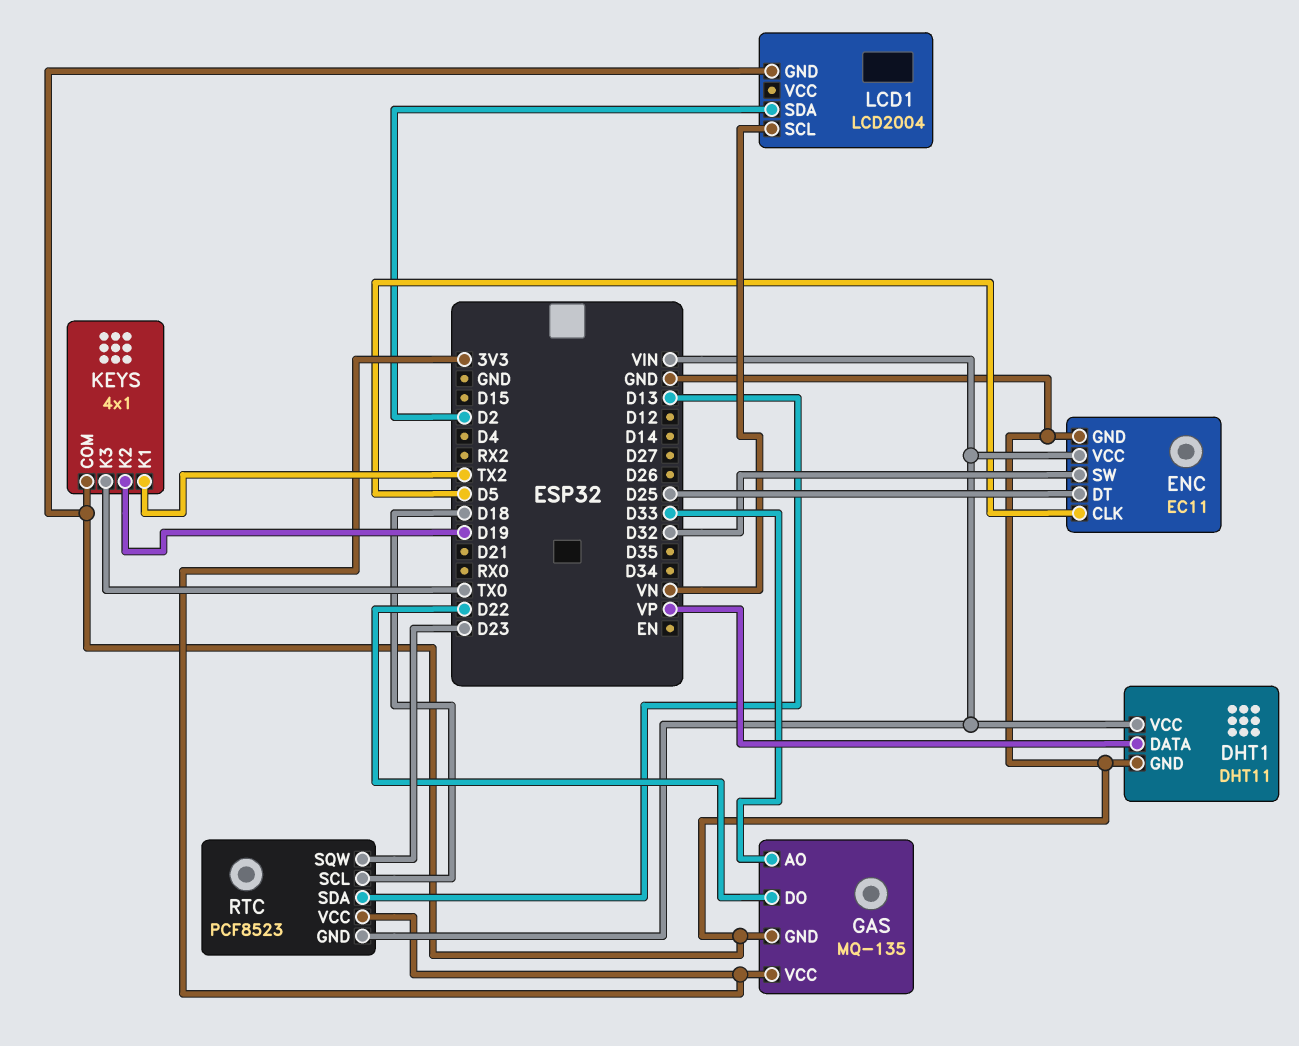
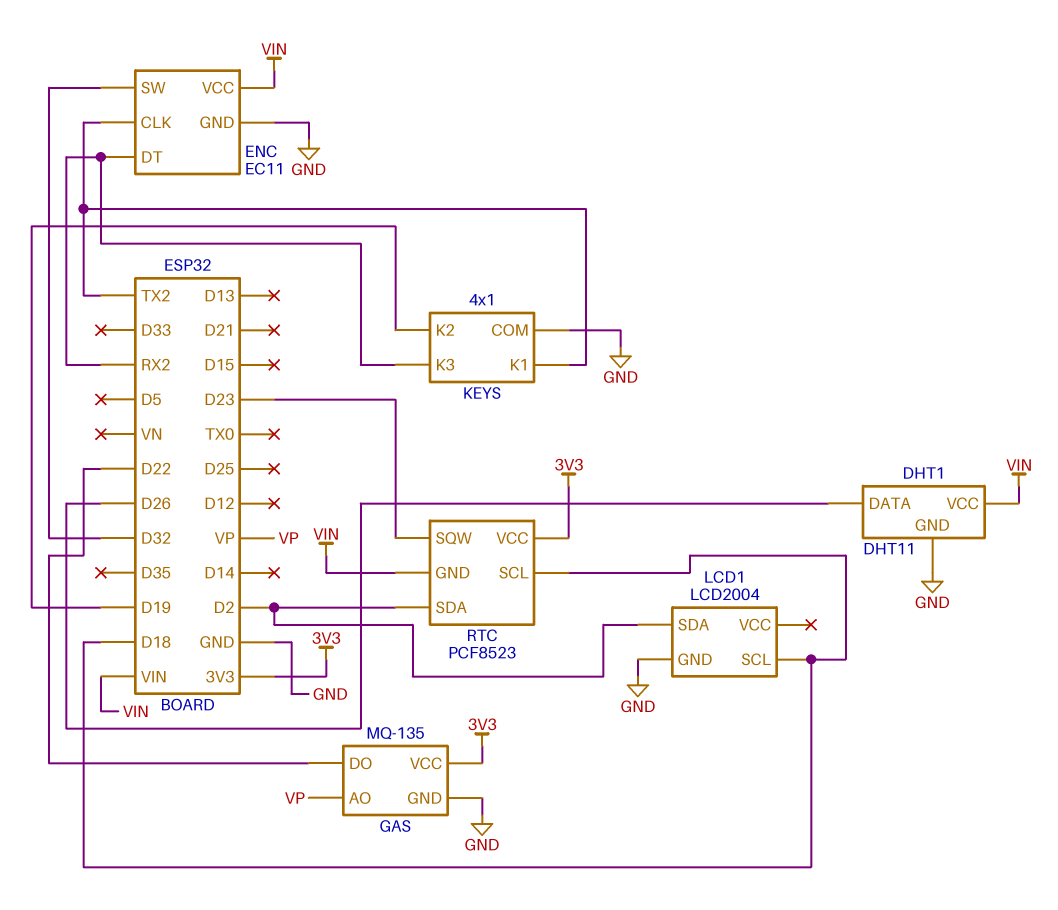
DHT1 pin DATA: VP -> D26
ENC pin CLK: D5 -> TX2
ENC pin DT: D25 -> RX2
GAS pin AO: D33 -> VP
KEYS pin K3: TX0 -> RX2
LCD1 pin SCL: VN -> D18
RTC pin SDA: D13 -> D2

